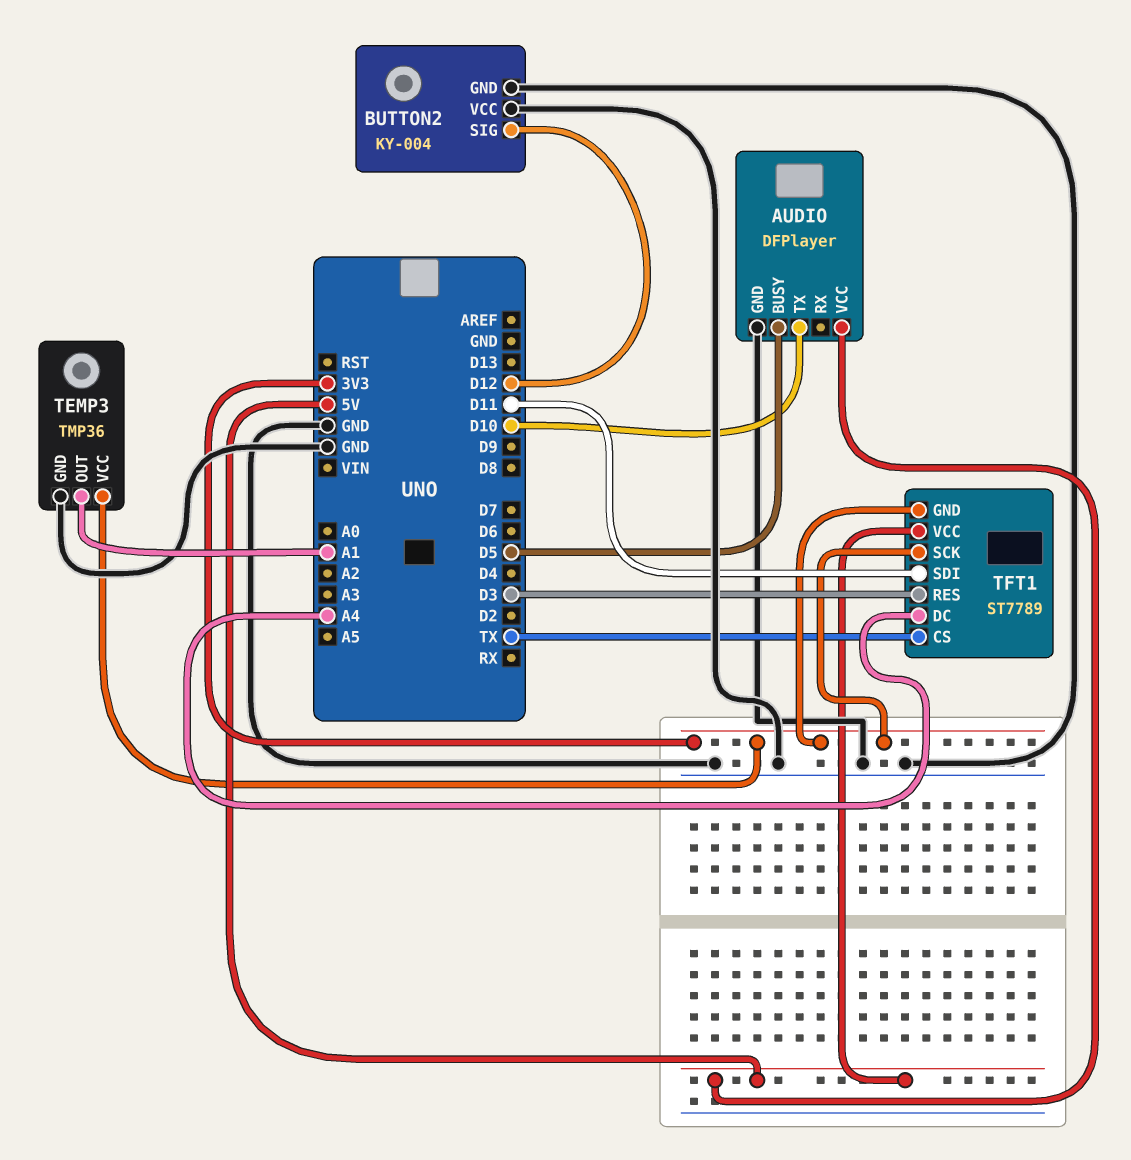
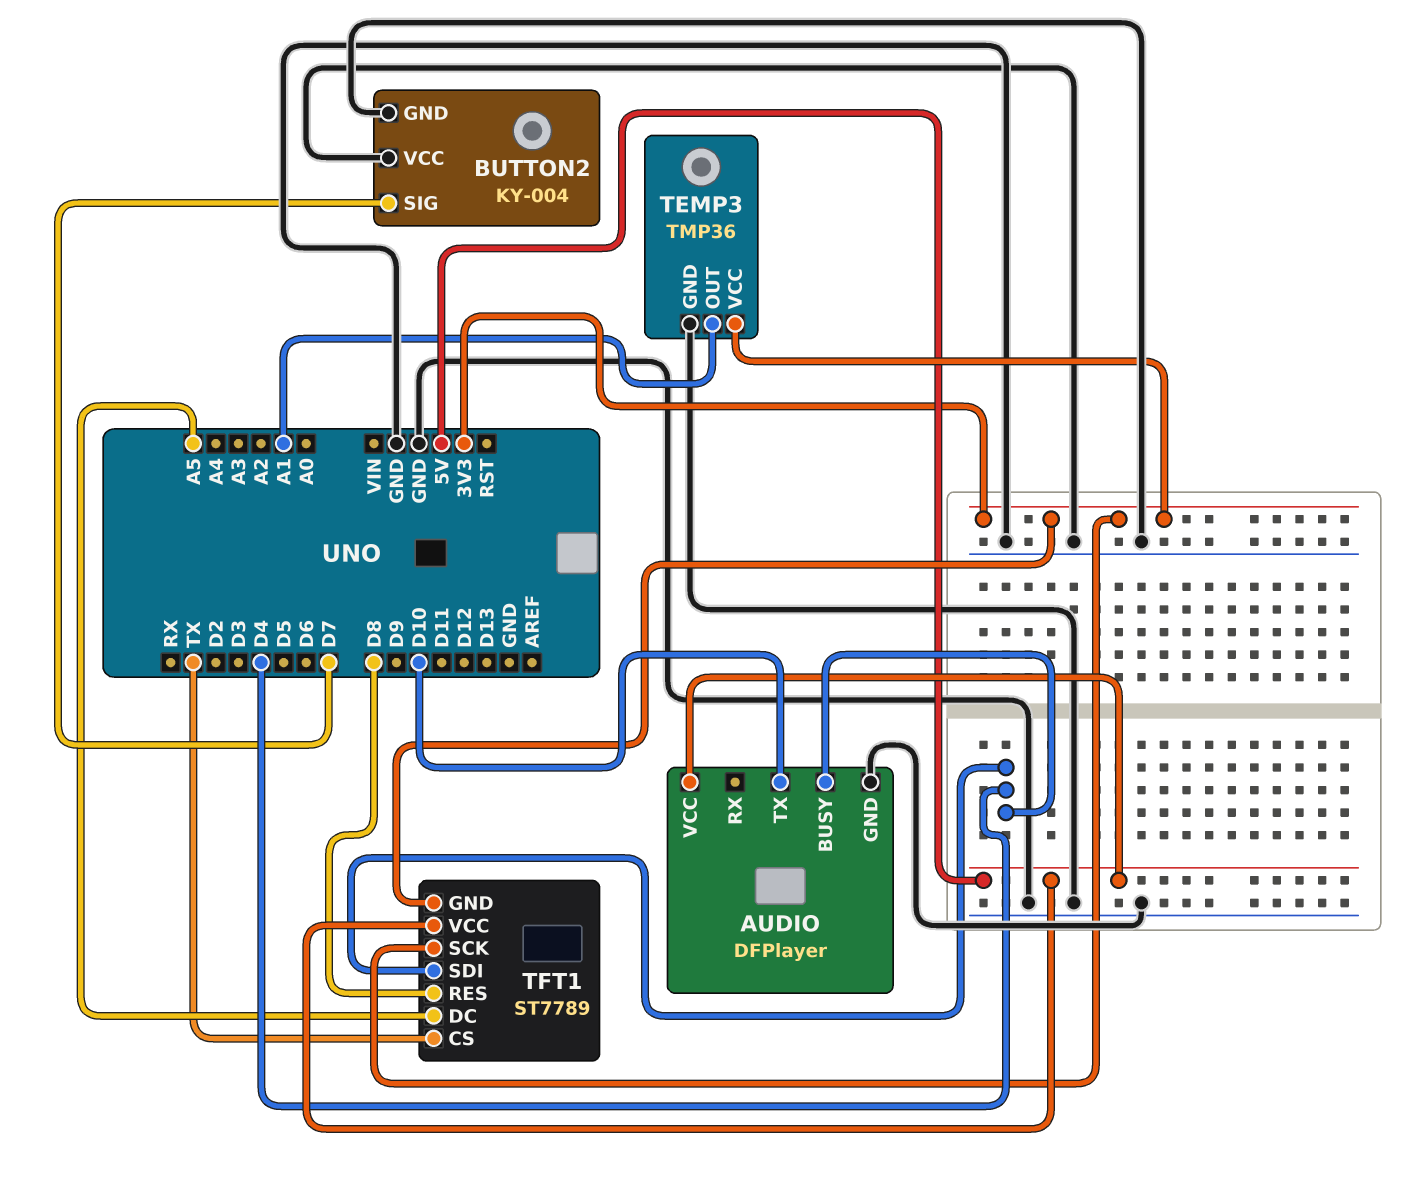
AUDIO pin BUSY: D5 -> D4
BUTTON2 pin SIG: D12 -> D7
TFT1 pin DC: A4 -> A5
TFT1 pin RES: D3 -> D8
TFT1 pin SDI: D11 -> D4

